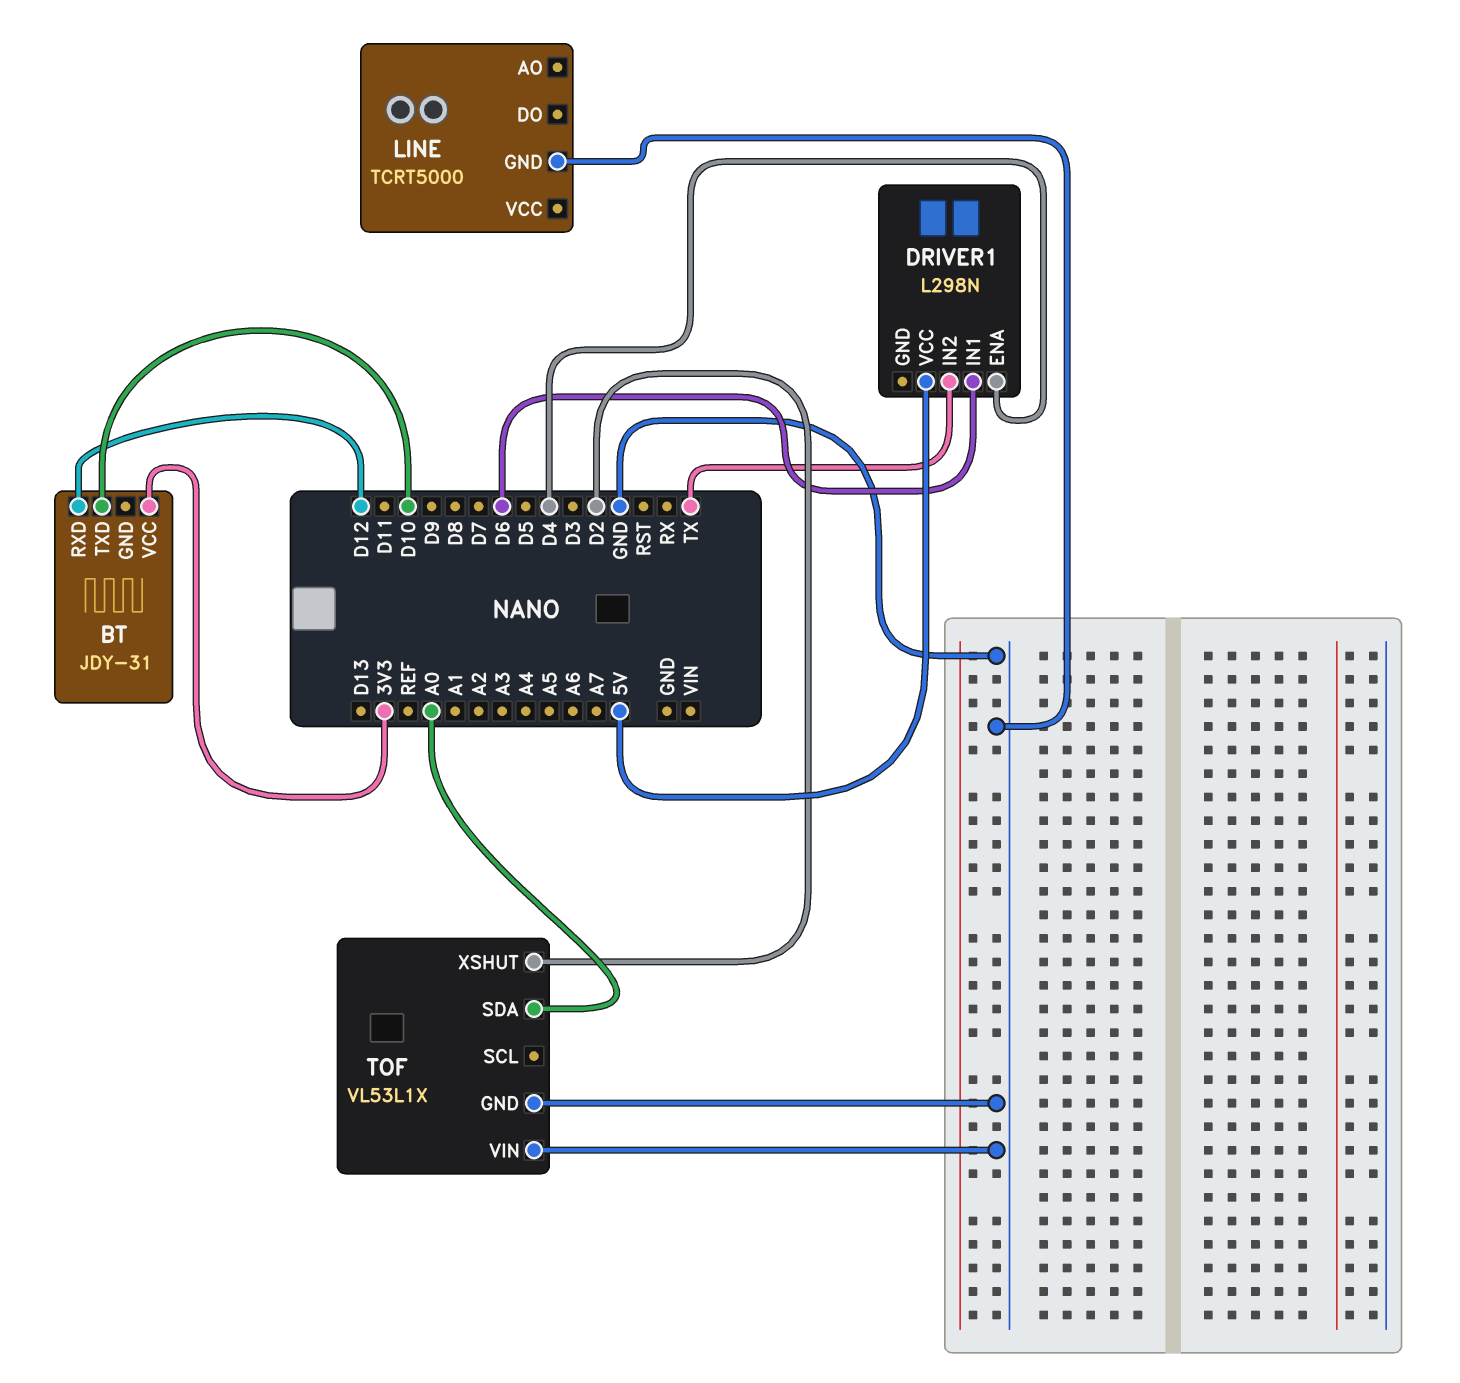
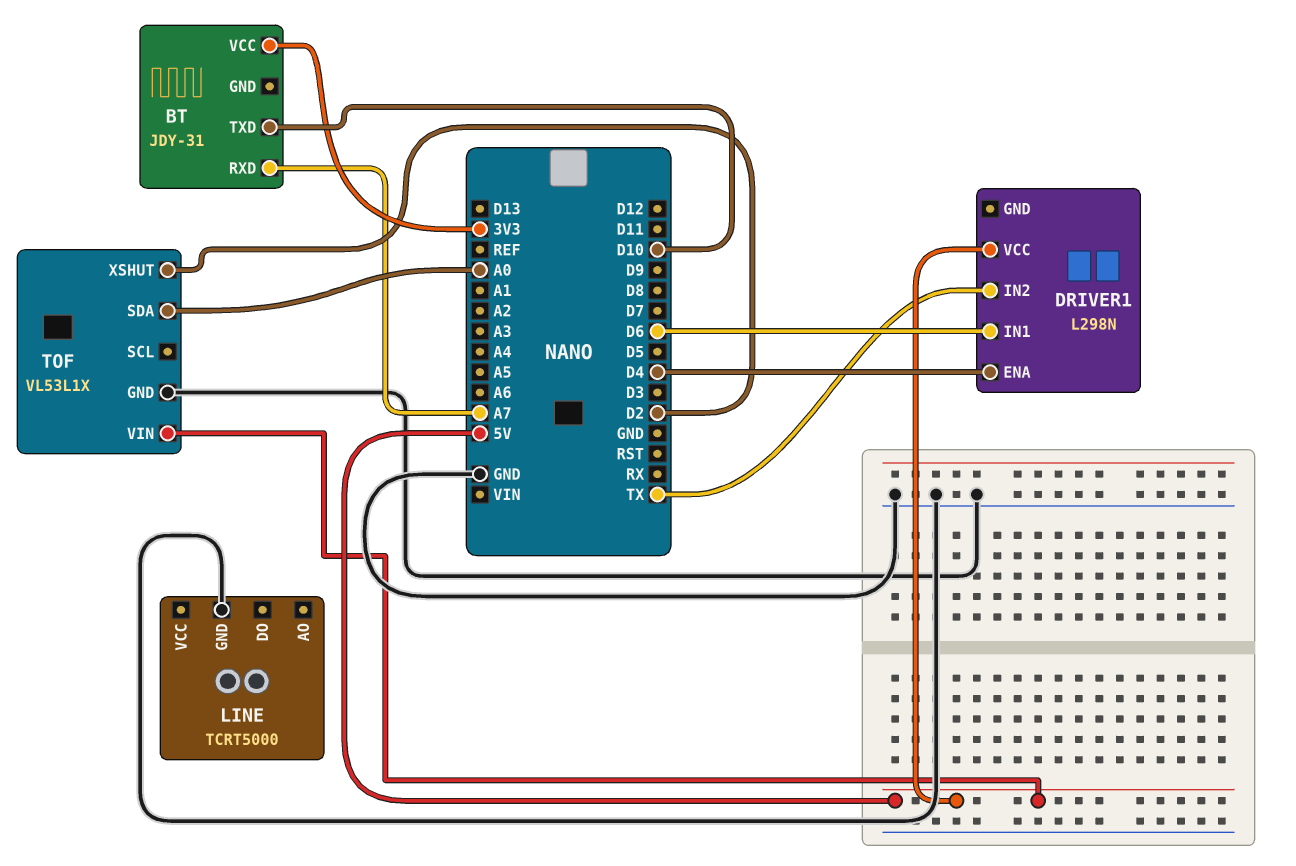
BT pin RXD: D12 -> A7
TOF pin VIN: GND -> 5V

